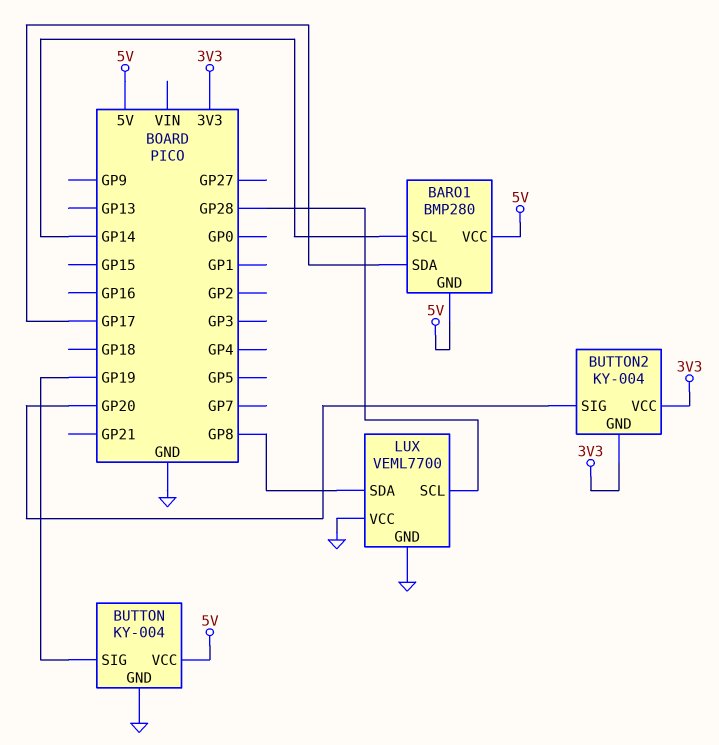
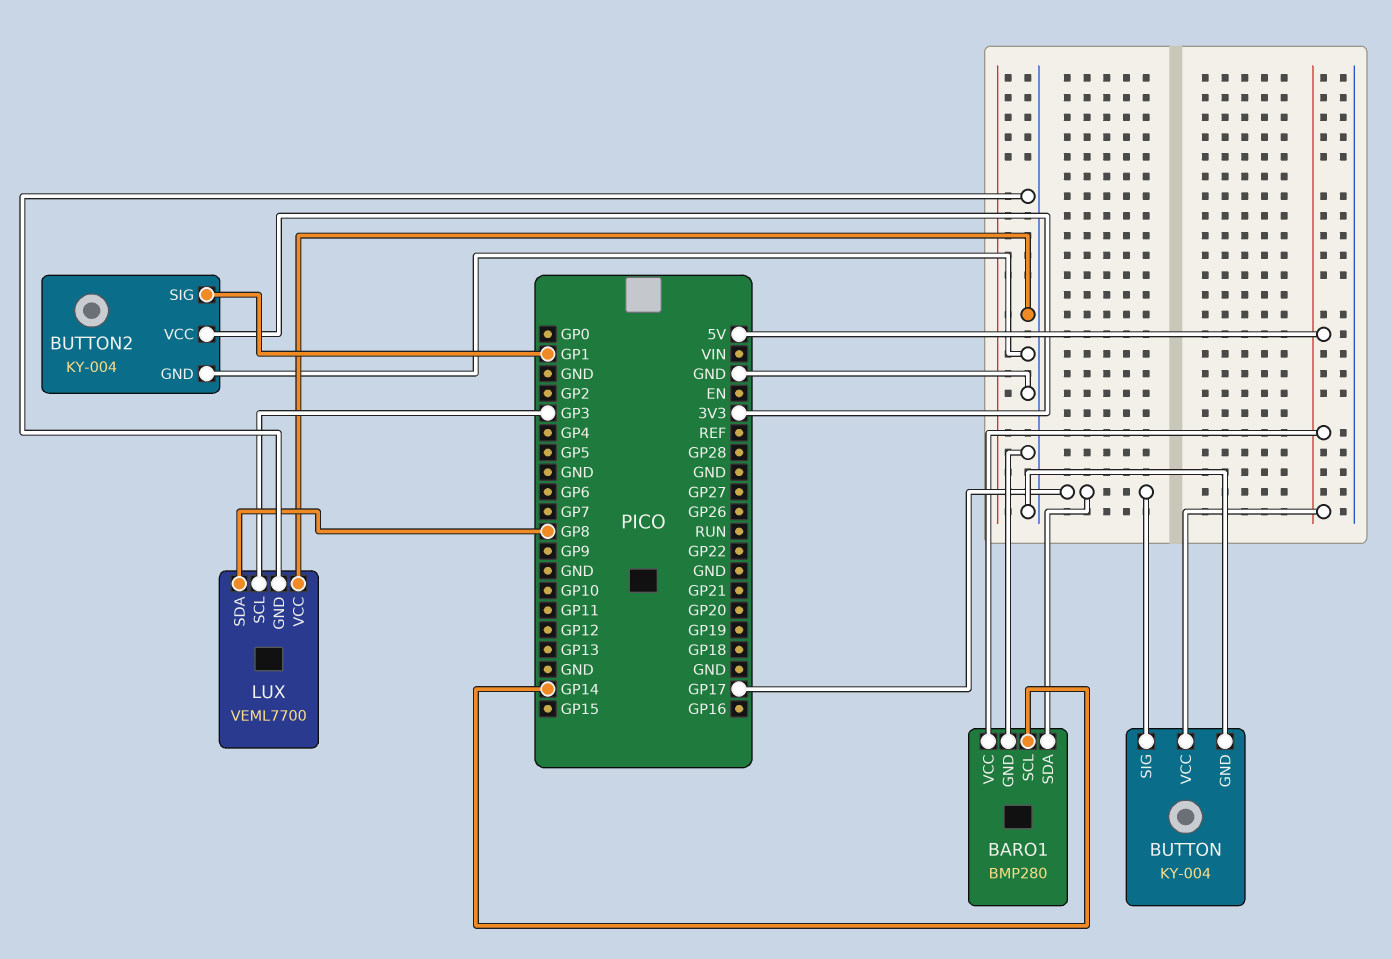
BARO1 pin GND: 5V -> GND
BUTTON pin SIG: GP19 -> GP17
BUTTON2 pin GND: 3V3 -> GND
BUTTON2 pin SIG: GP20 -> GP1
LUX pin SCL: GP28 -> GP3

